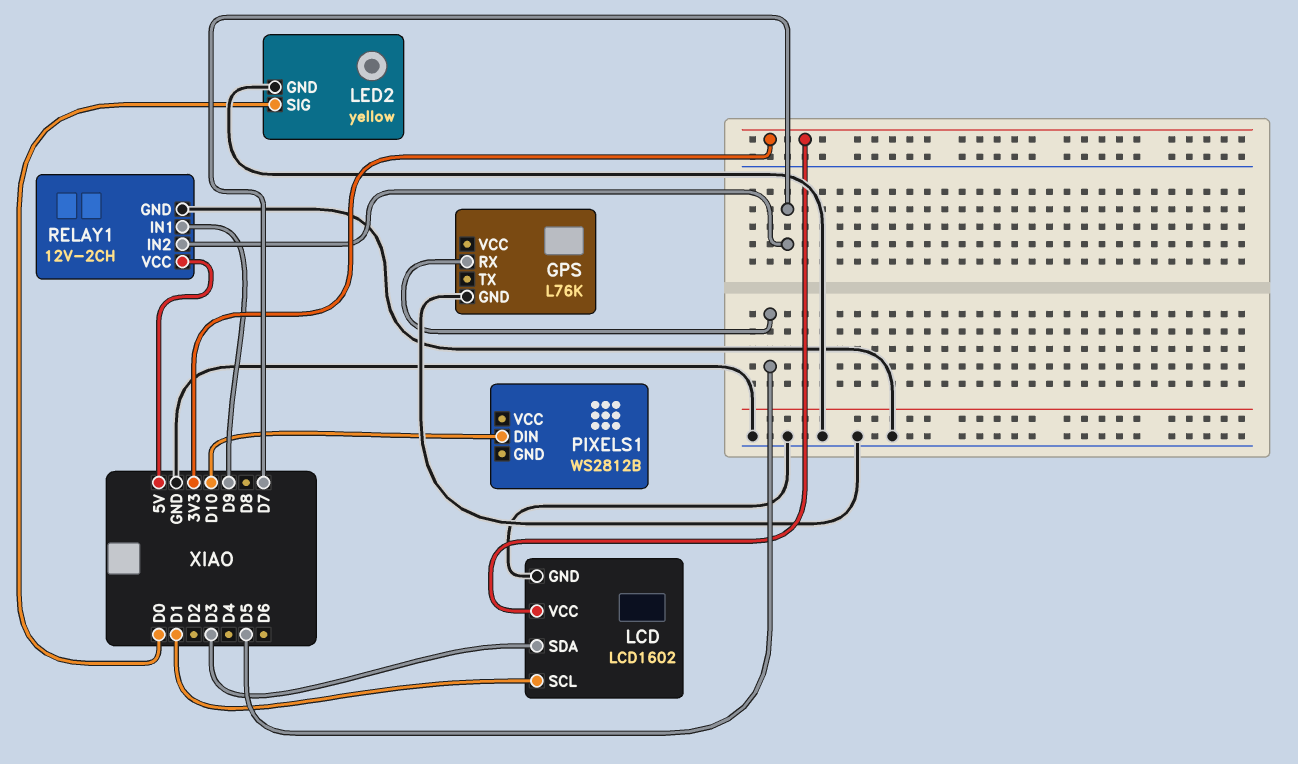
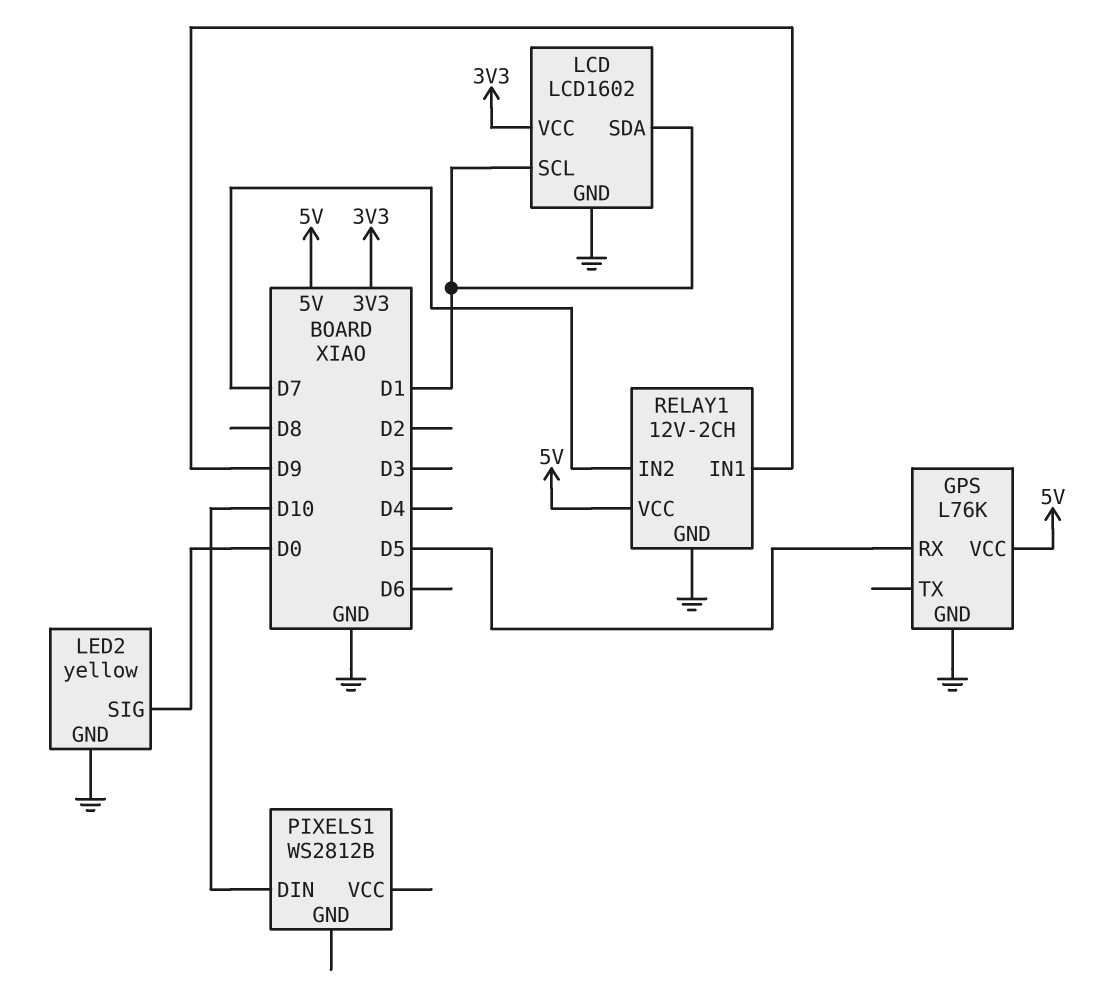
GPS pin VCC: none -> 5V
LCD pin SDA: D3 -> D1

